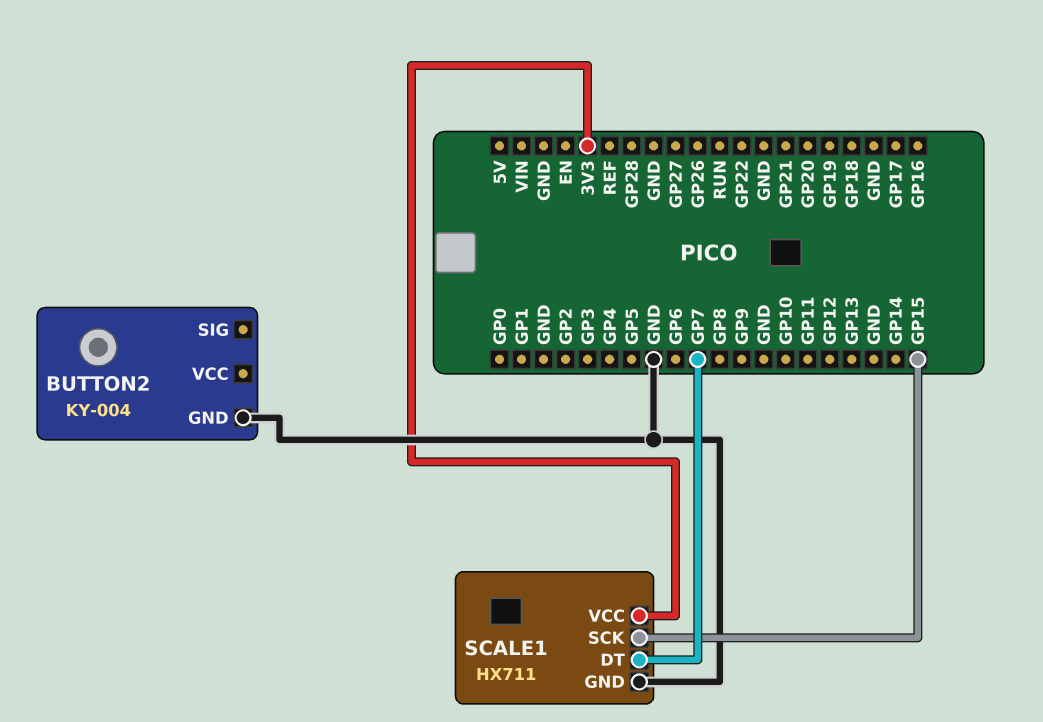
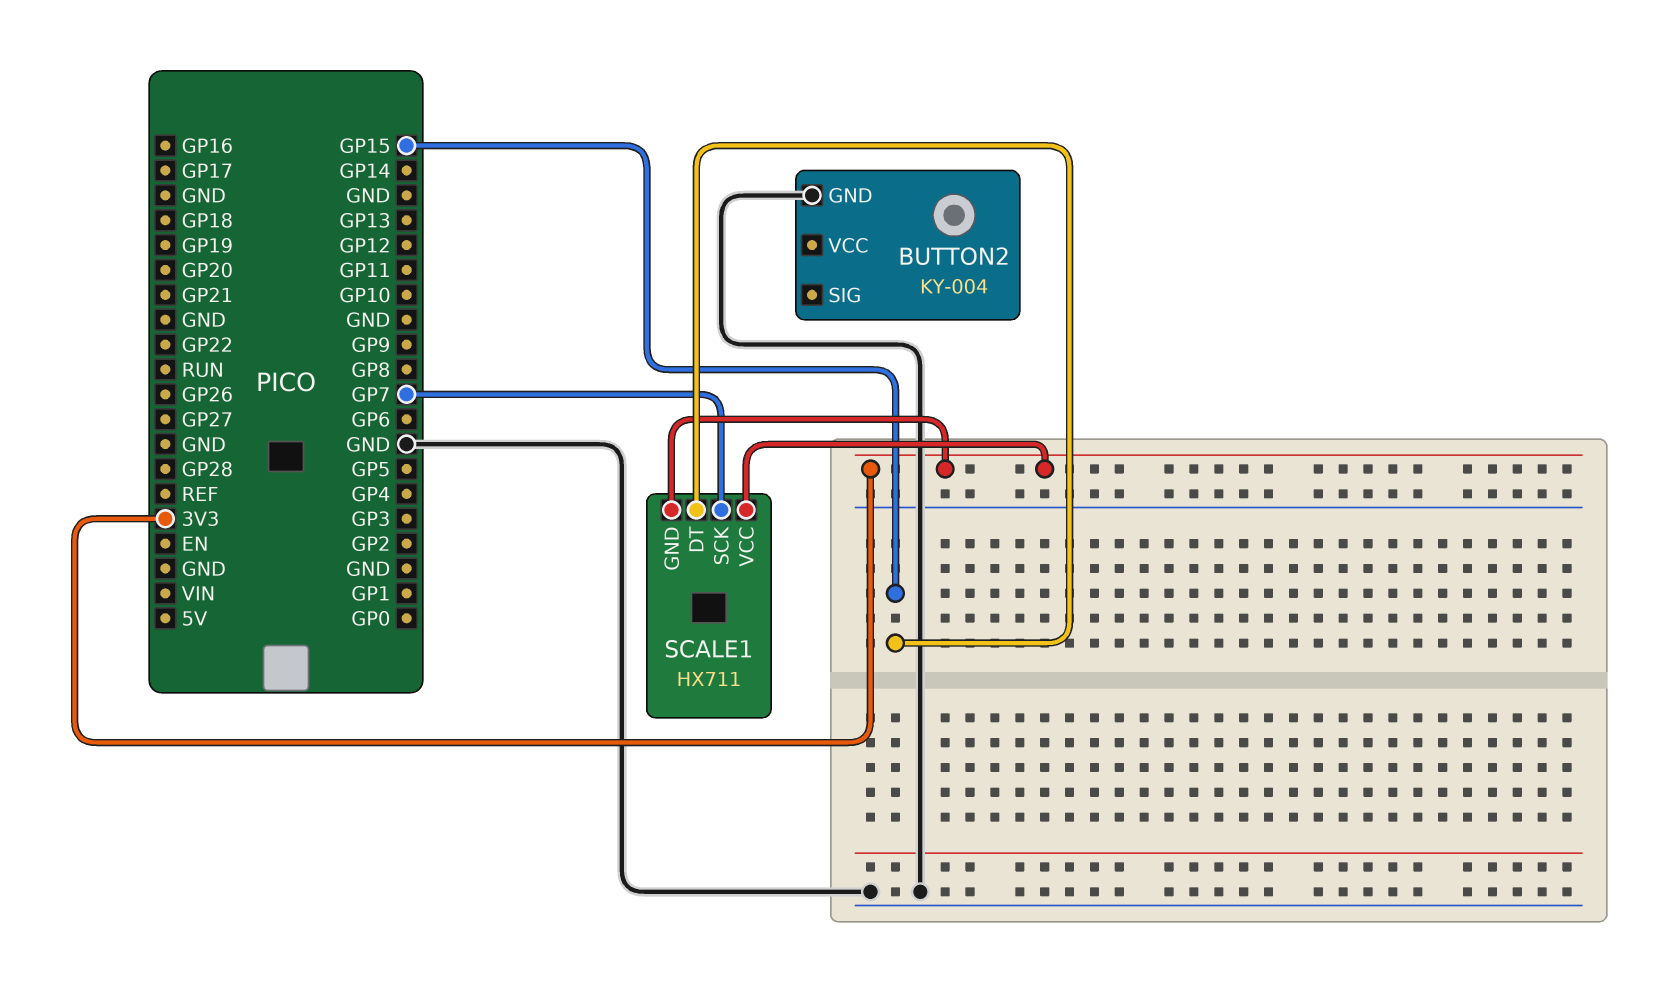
SCALE1 pin DT: GP7 -> GP15
SCALE1 pin GND: GND -> 3V3
SCALE1 pin SCK: GP15 -> GP7

